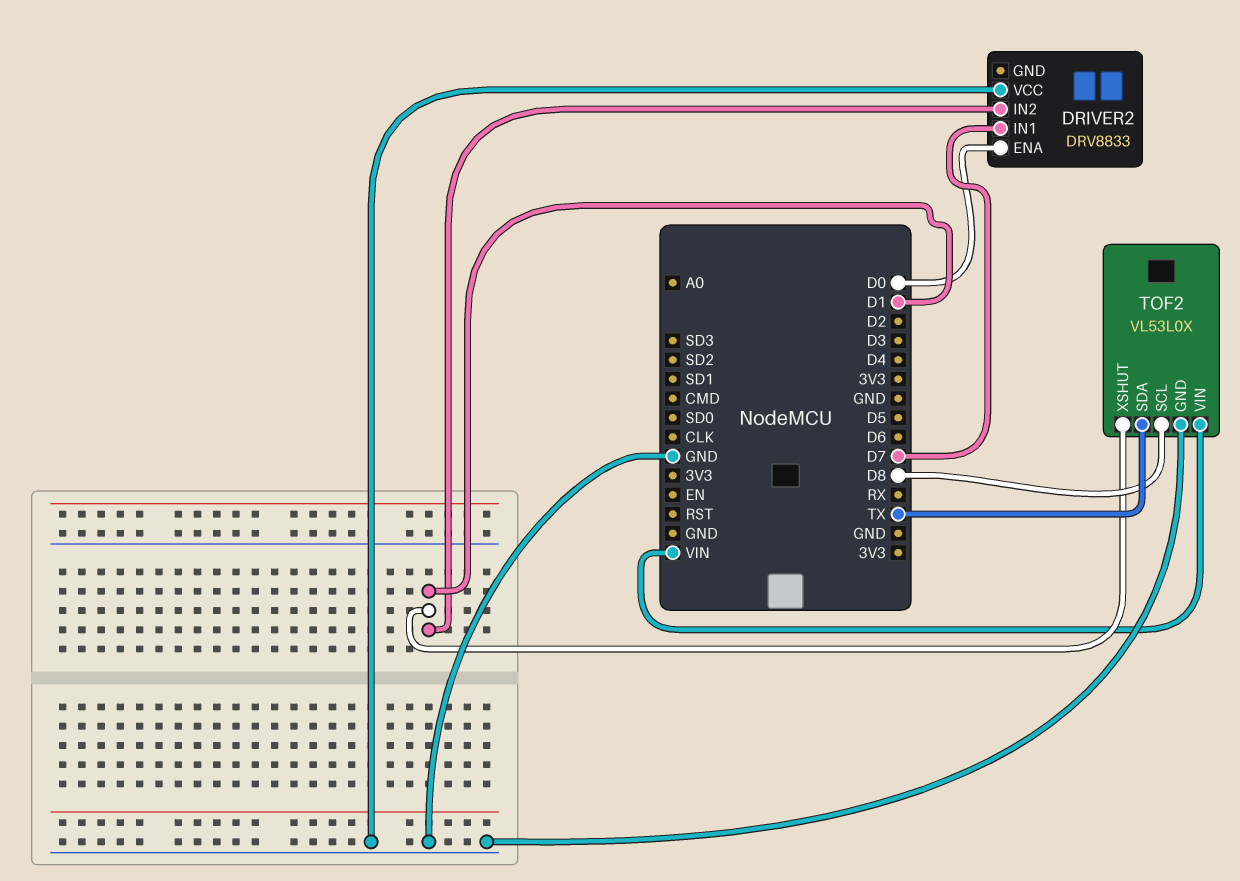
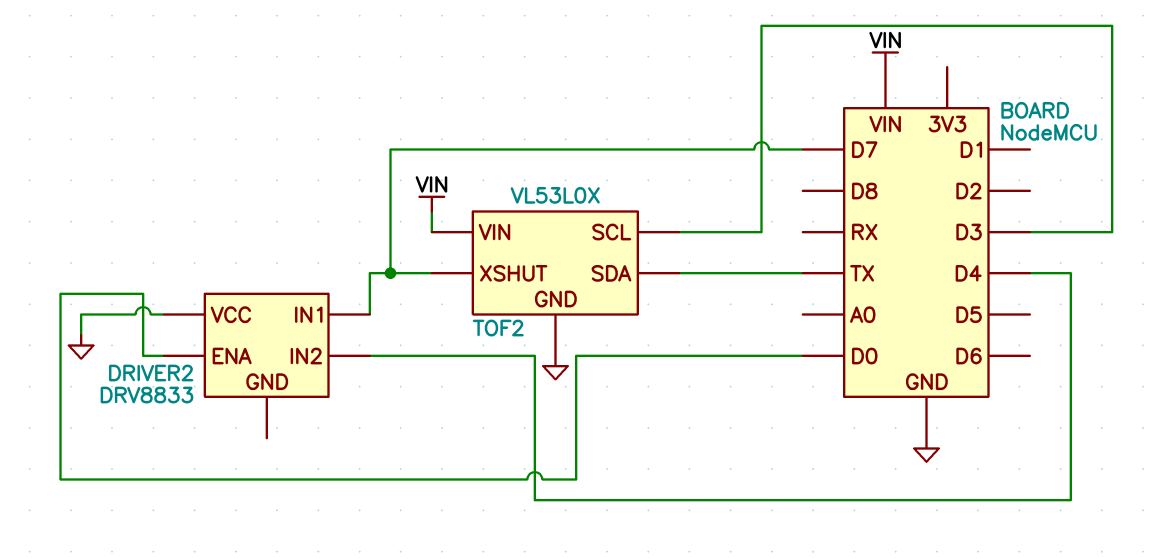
DRIVER2 pin IN2: D1 -> D4
TOF2 pin SCL: D8 -> D3
TOF2 pin XSHUT: D1 -> D7

